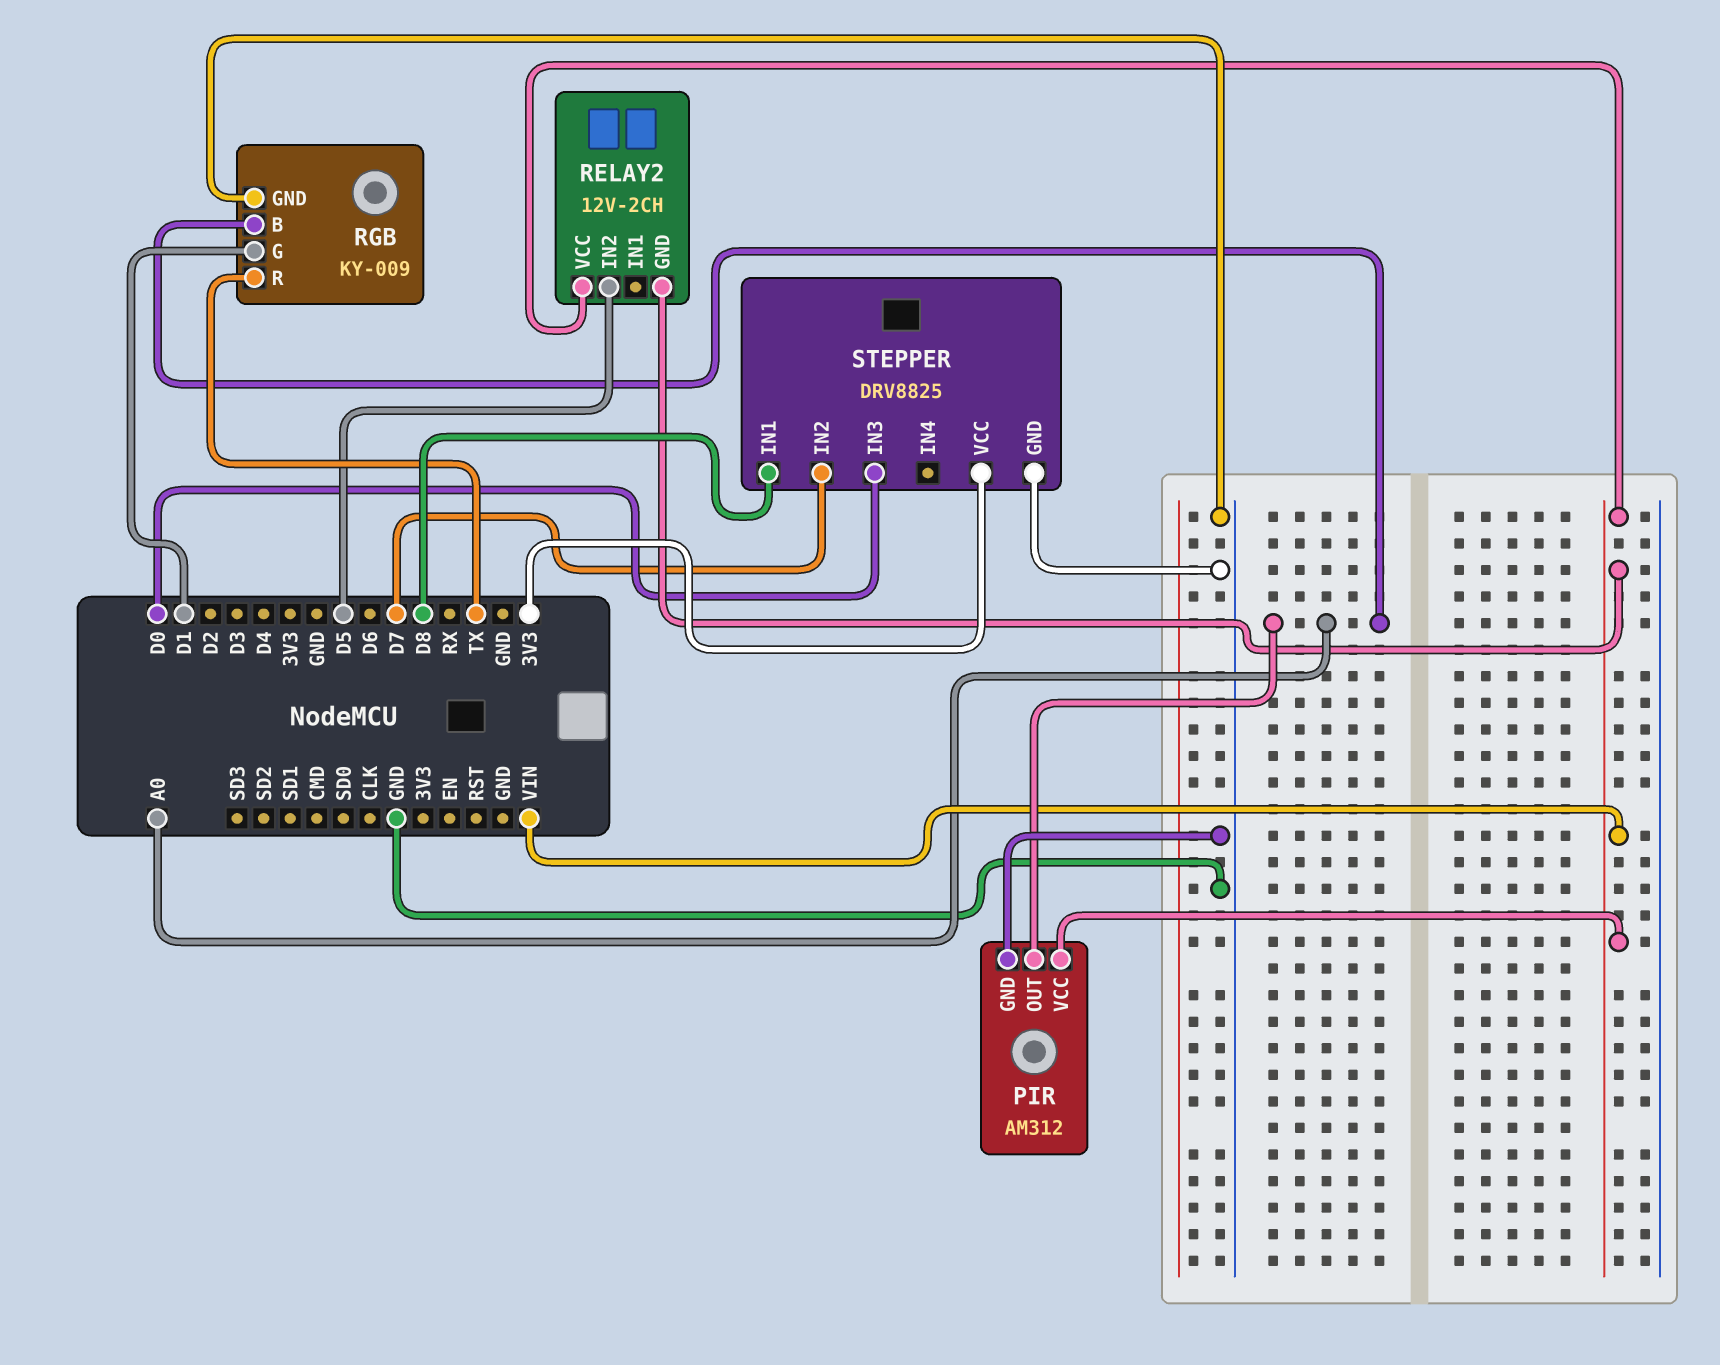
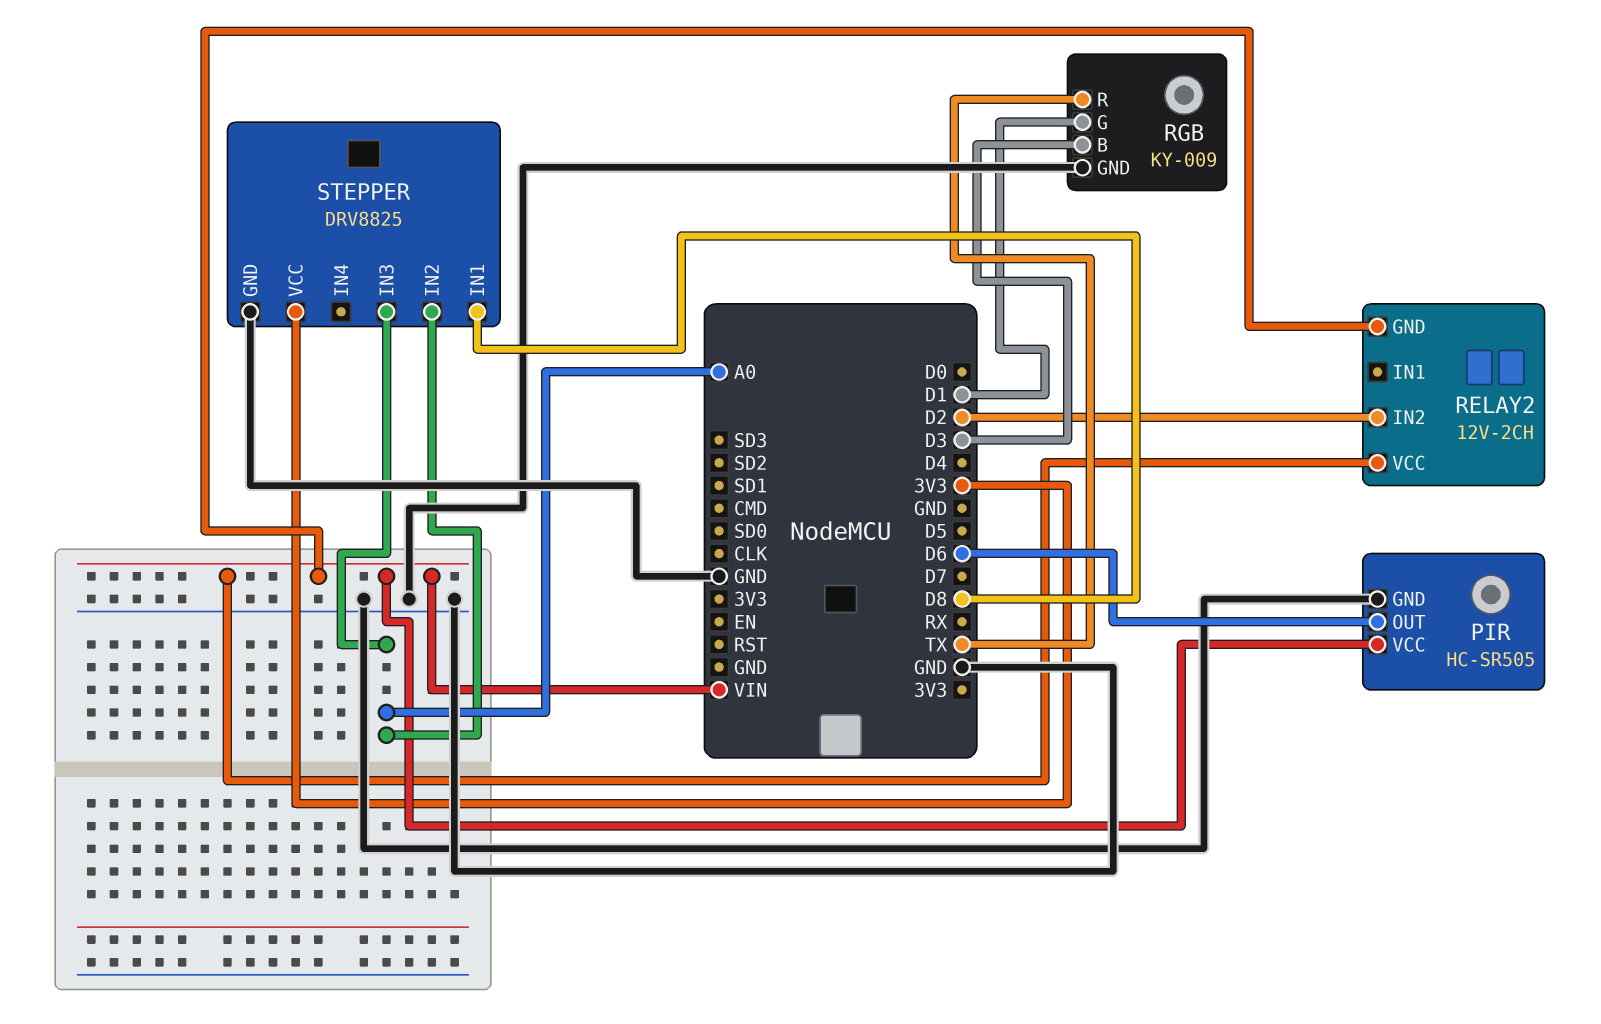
PIR: AM312 -> HC-SR505
PIR pin OUT: A0 -> D6
RELAY2 pin IN2: D5 -> D2
RGB pin B: A0 -> D3
STEPPER pin IN2: D7 -> A0
STEPPER pin IN3: D0 -> A0

